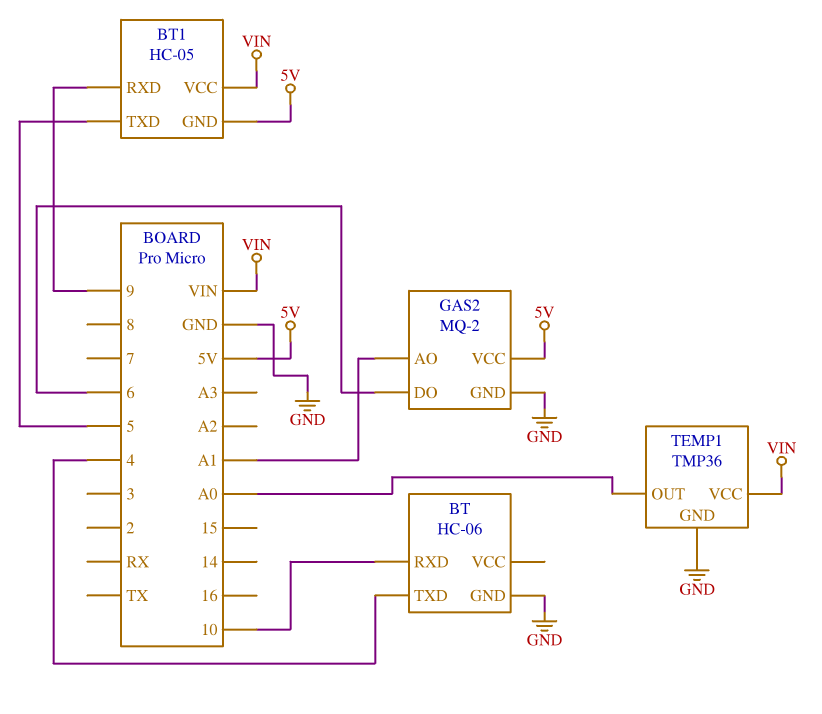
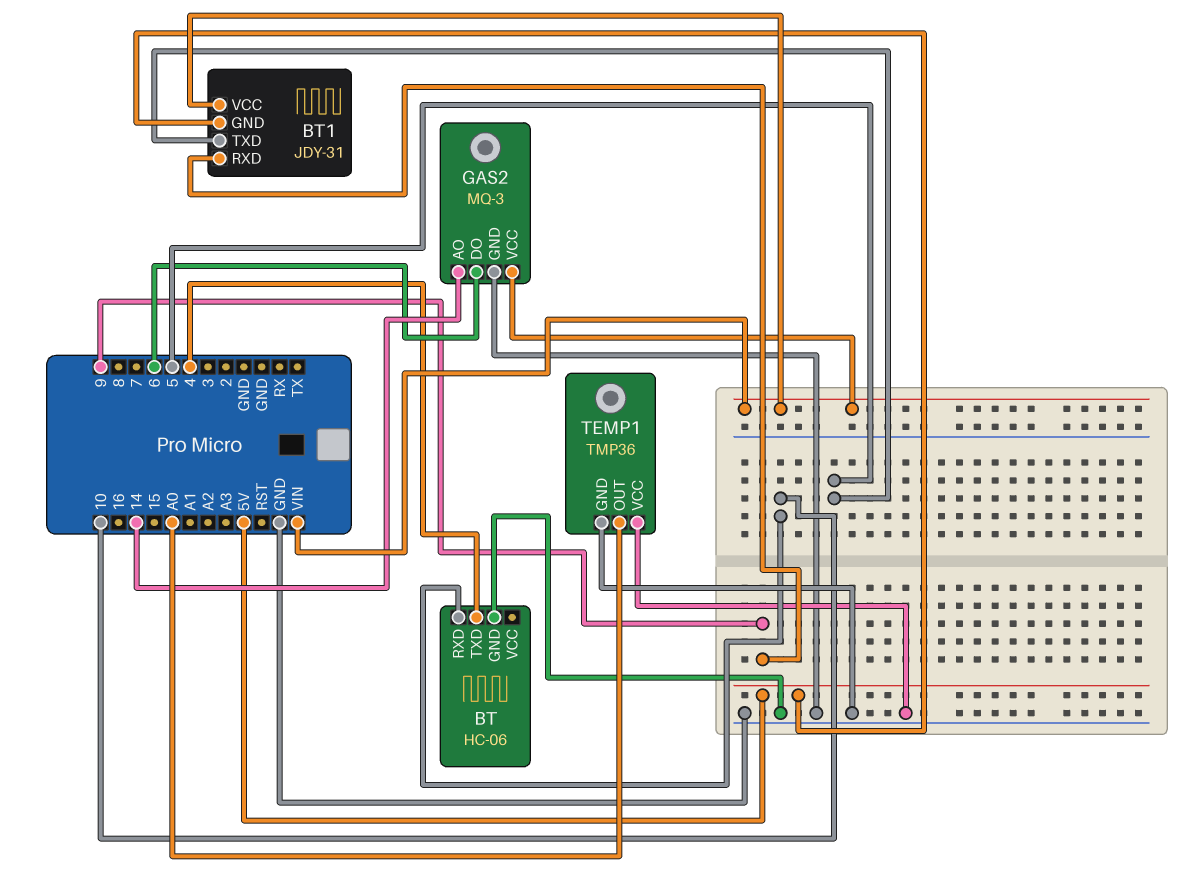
BT1: HC-05 -> JDY-31
GAS2: MQ-2 -> MQ-3
GAS2 pin AO: A1 -> 14
GAS2 pin VCC: 5V -> VIN
TEMP1 pin VCC: VIN -> GND

